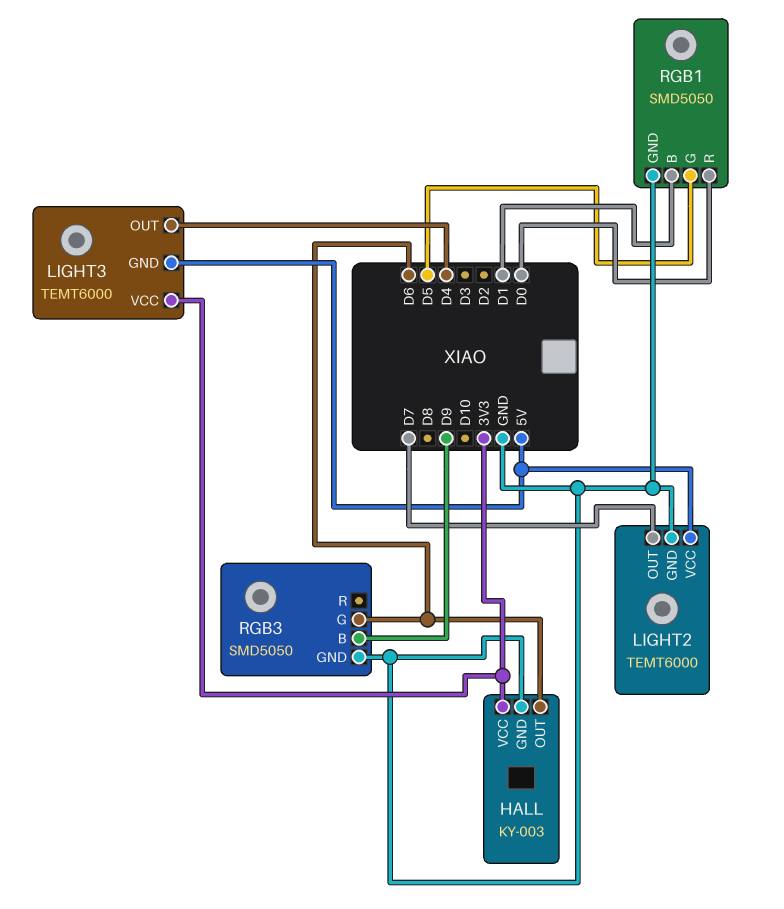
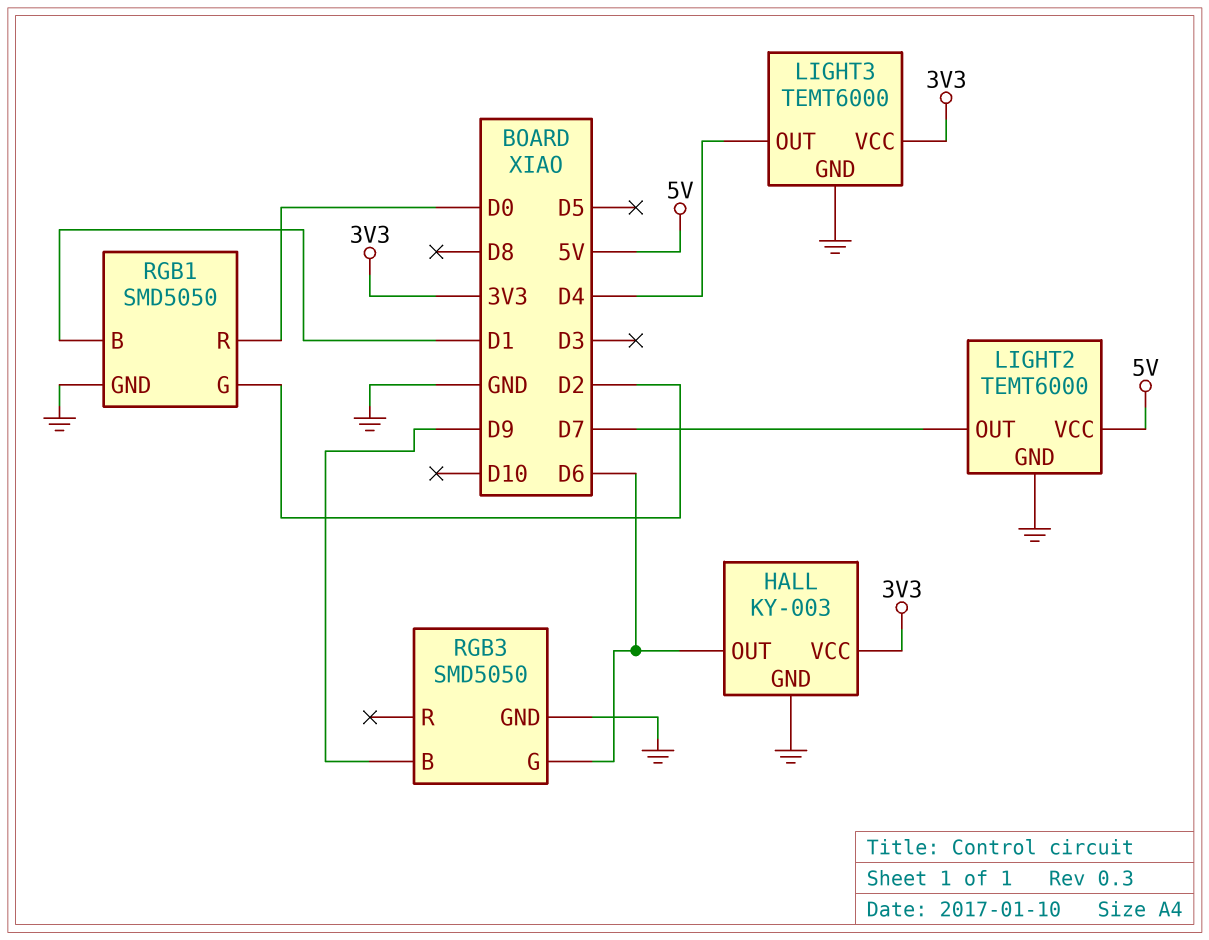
LIGHT3 pin GND: 5V -> GND
RGB1 pin G: D5 -> D2

